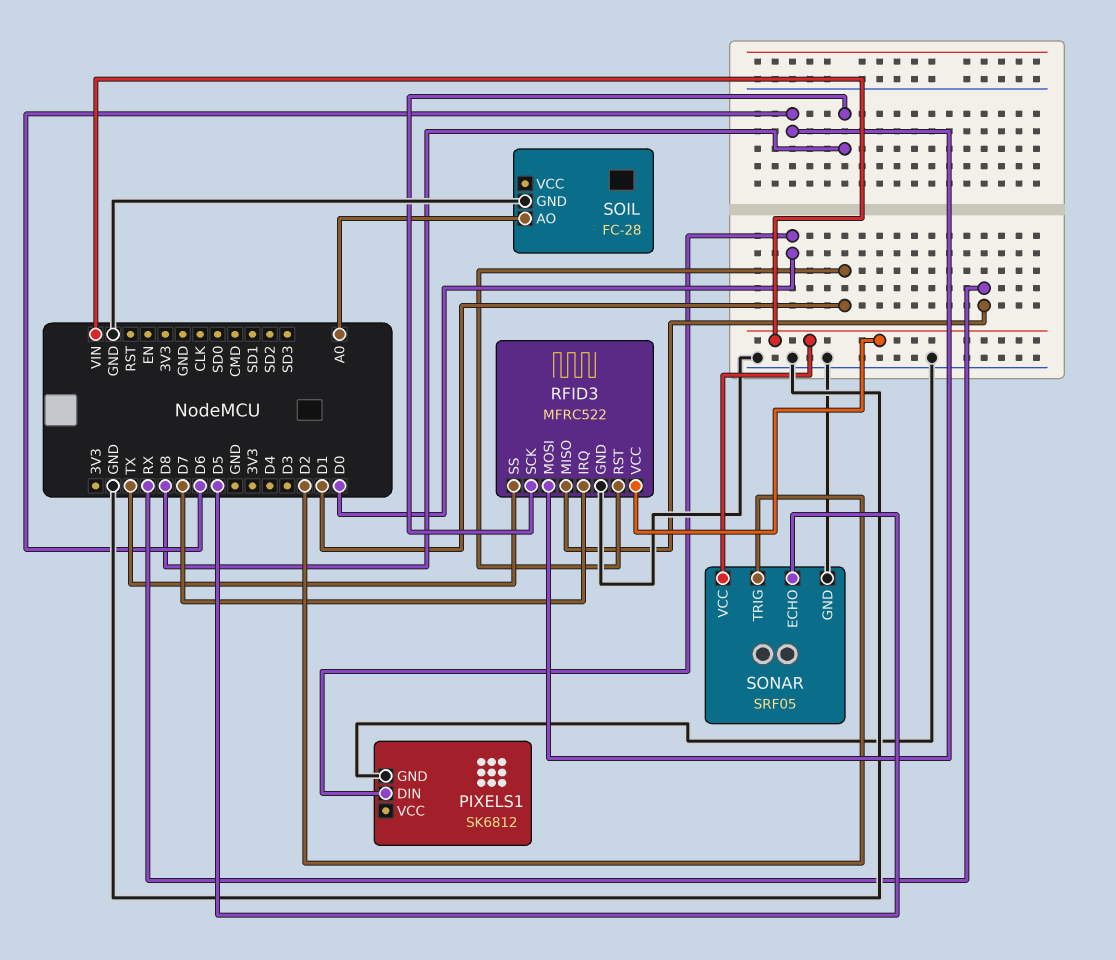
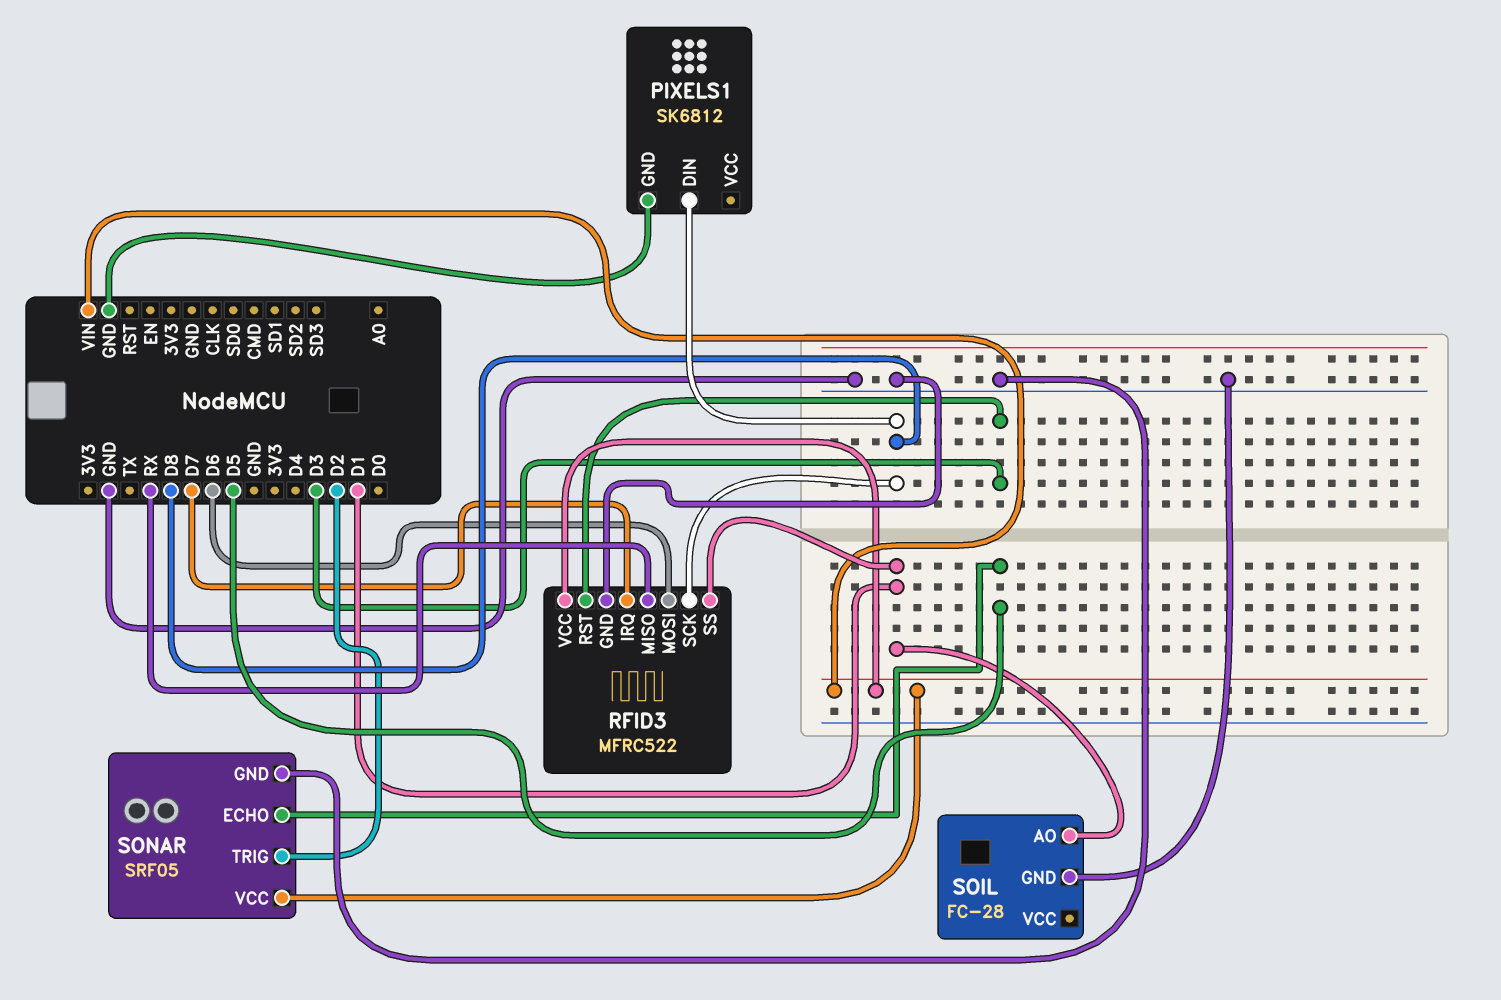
PIXELS1 pin DIN: D0 -> D8
RFID3 pin RST: D1 -> D3
RFID3 pin SS: TX -> D1
SOIL pin AO: A0 -> D1

